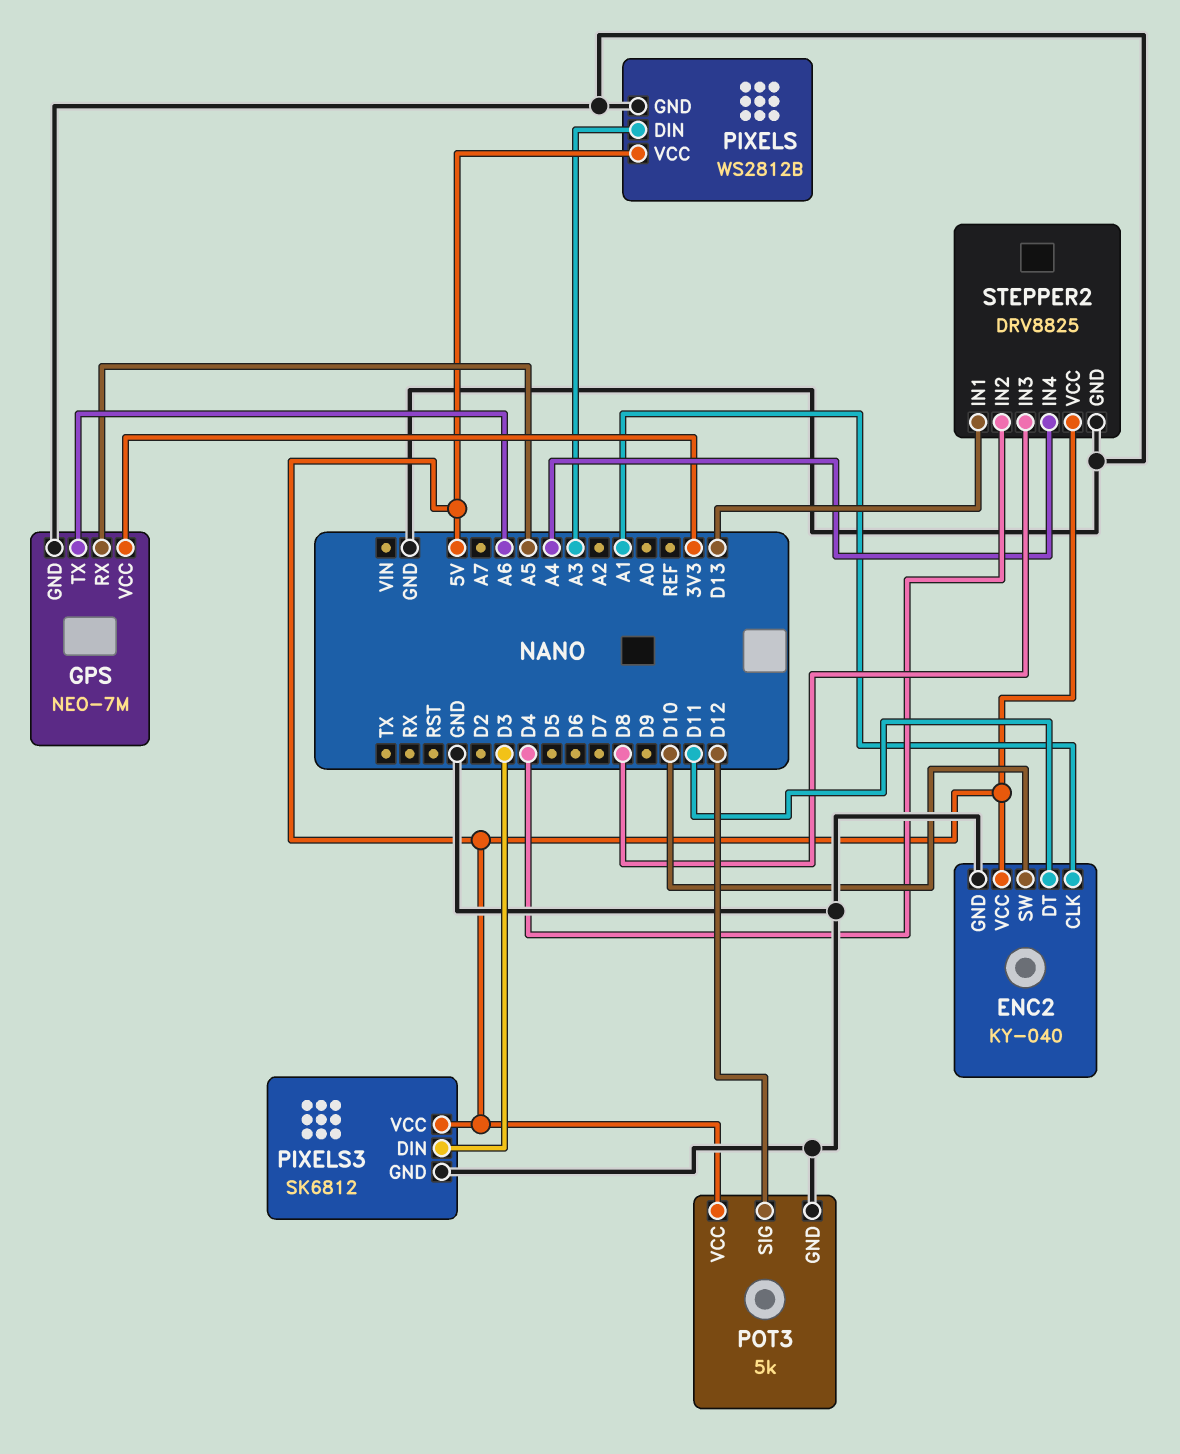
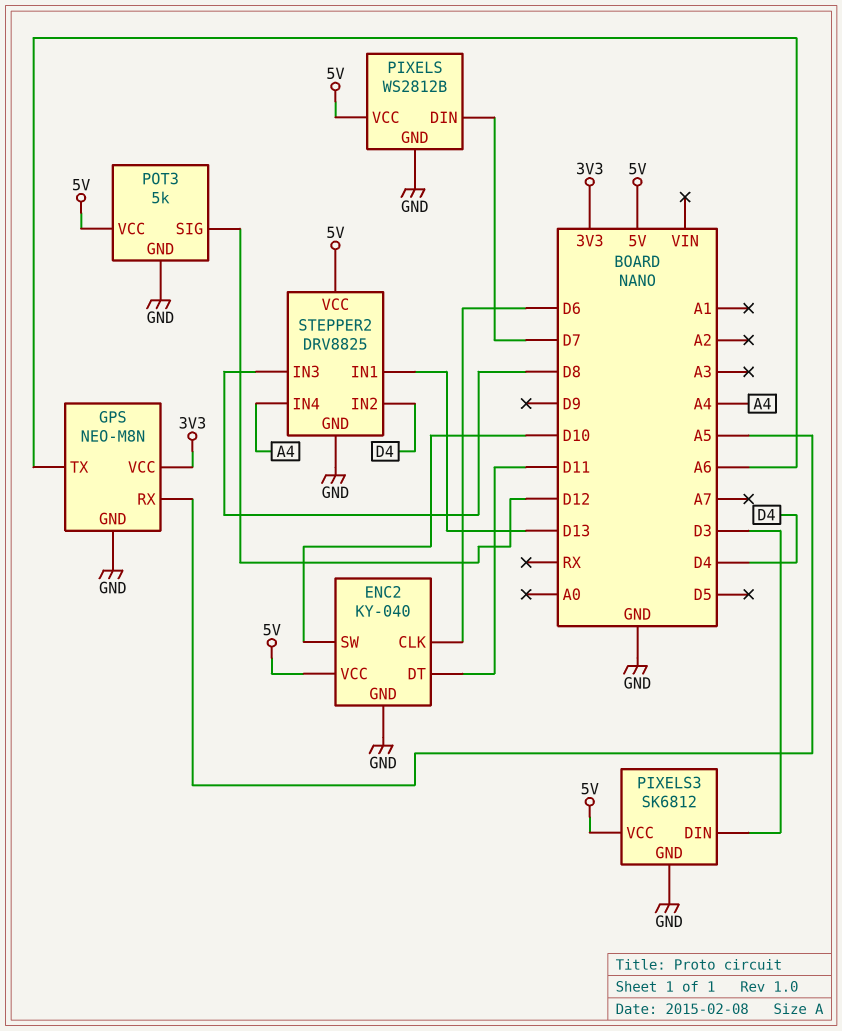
ENC2 pin CLK: A1 -> D6
GPS: NEO-7M -> NEO-M8N
PIXELS pin DIN: A3 -> D7

